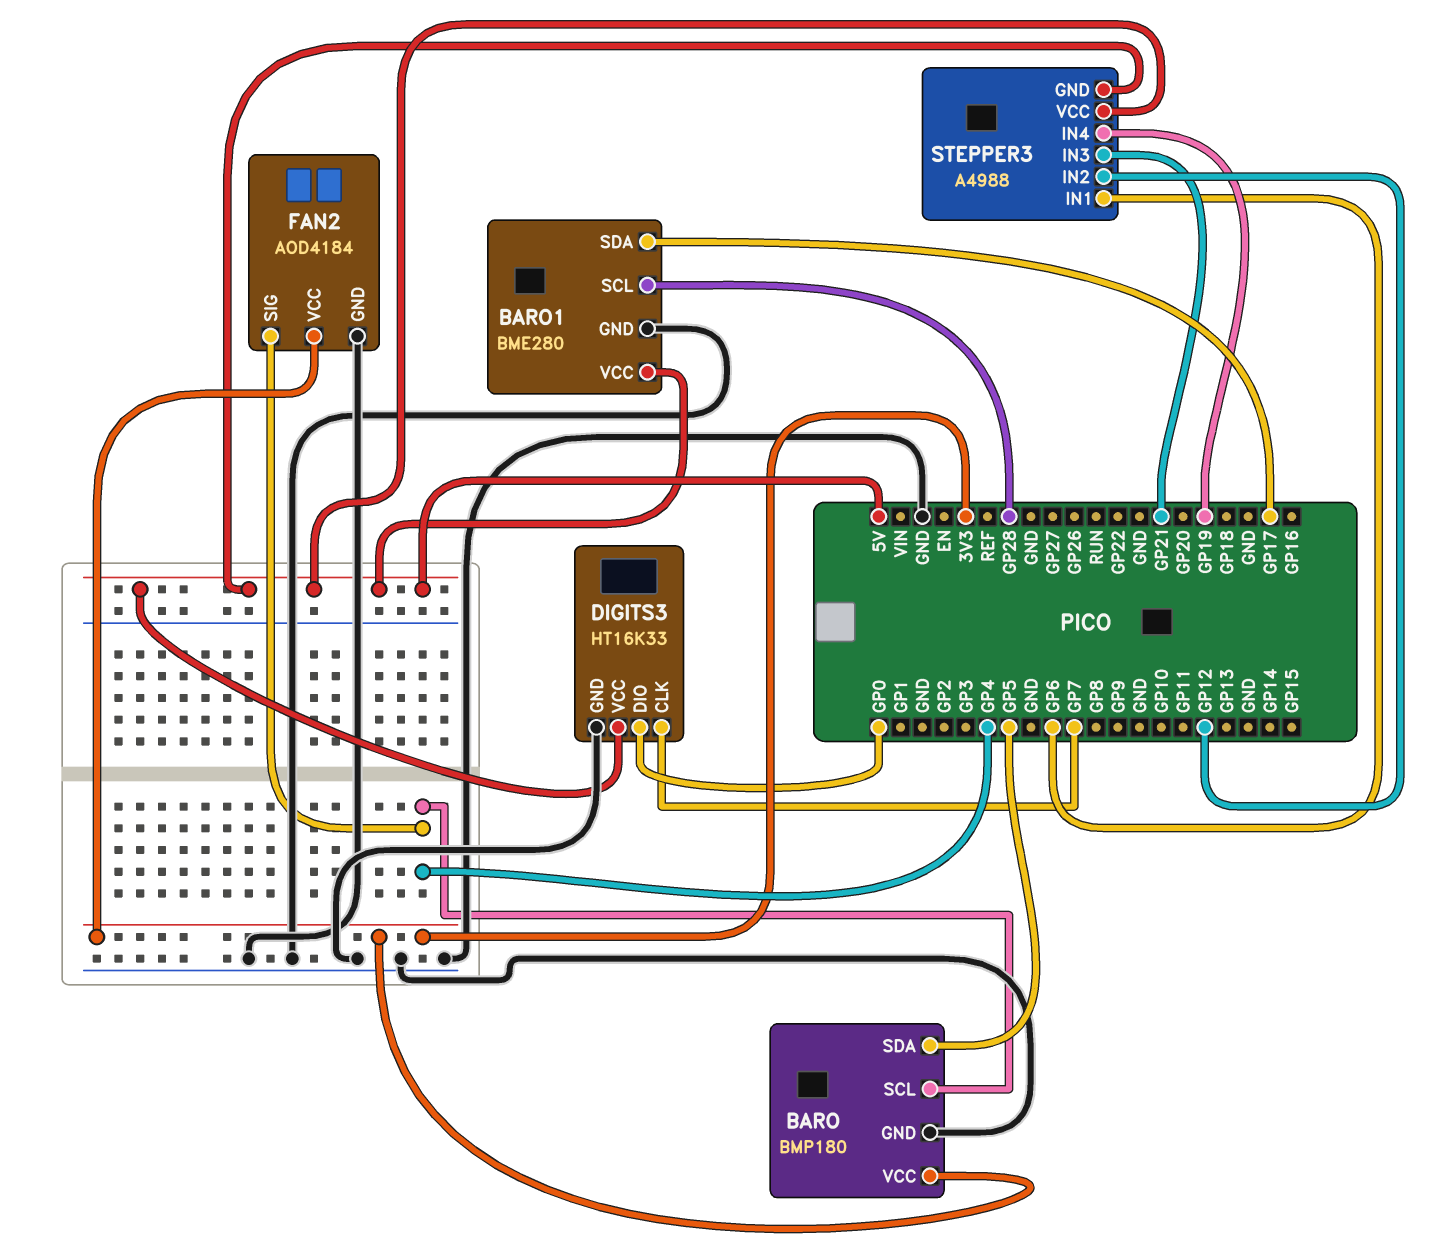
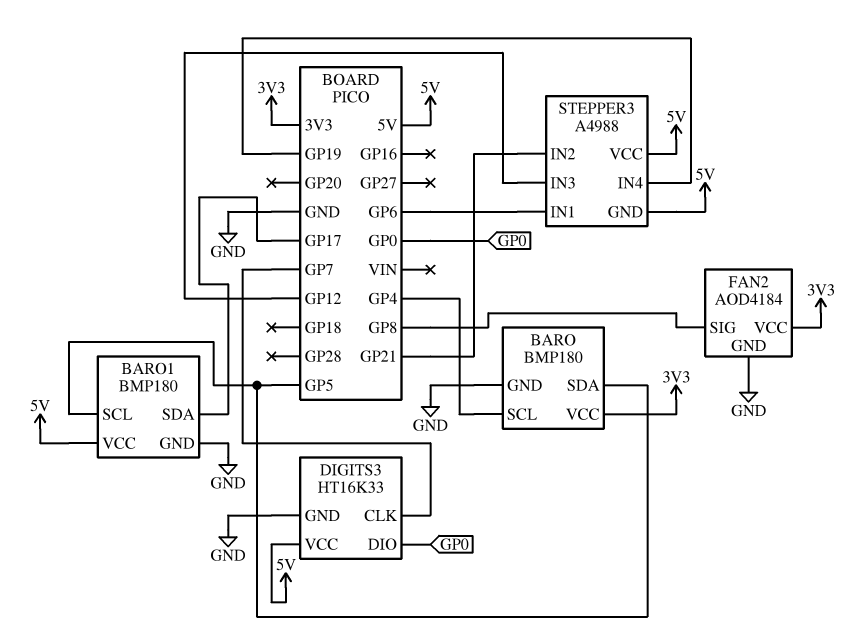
BARO1: BME280 -> BMP180
BARO1 pin SCL: GP28 -> GP5
FAN2 pin SIG: GP4 -> GP8
STEPPER3 pin IN2: GP12 -> GP21
STEPPER3 pin IN3: GP21 -> GP12

